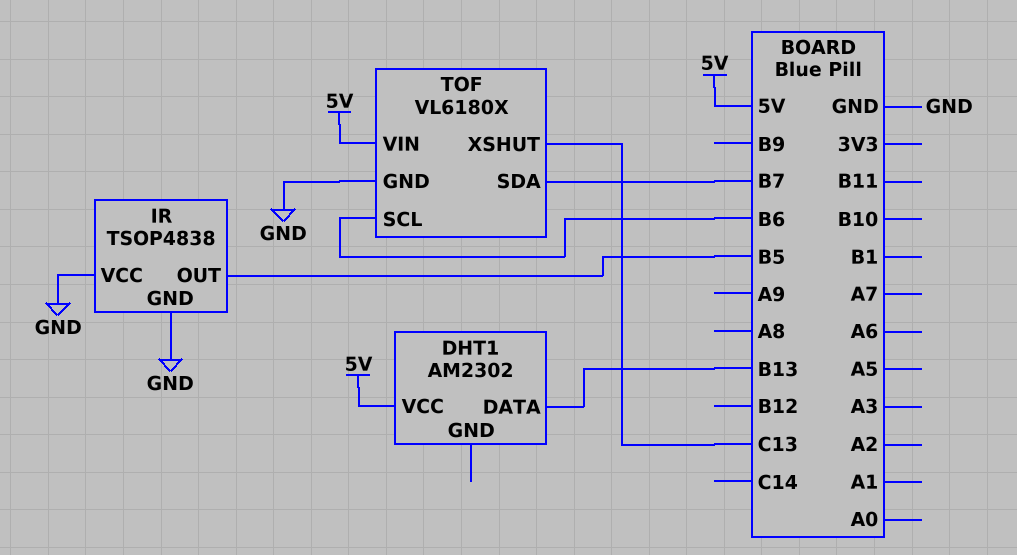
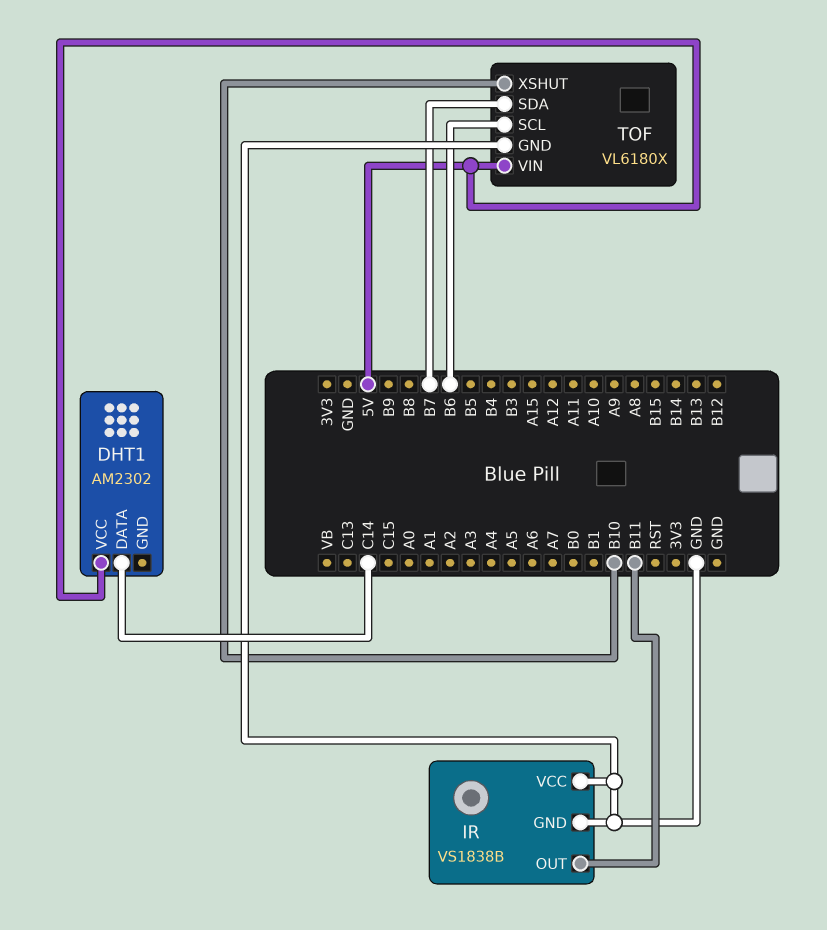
DHT1 pin DATA: B13 -> C14
IR: TSOP4838 -> VS1838B
IR pin OUT: B5 -> B11
TOF pin XSHUT: C13 -> B10

